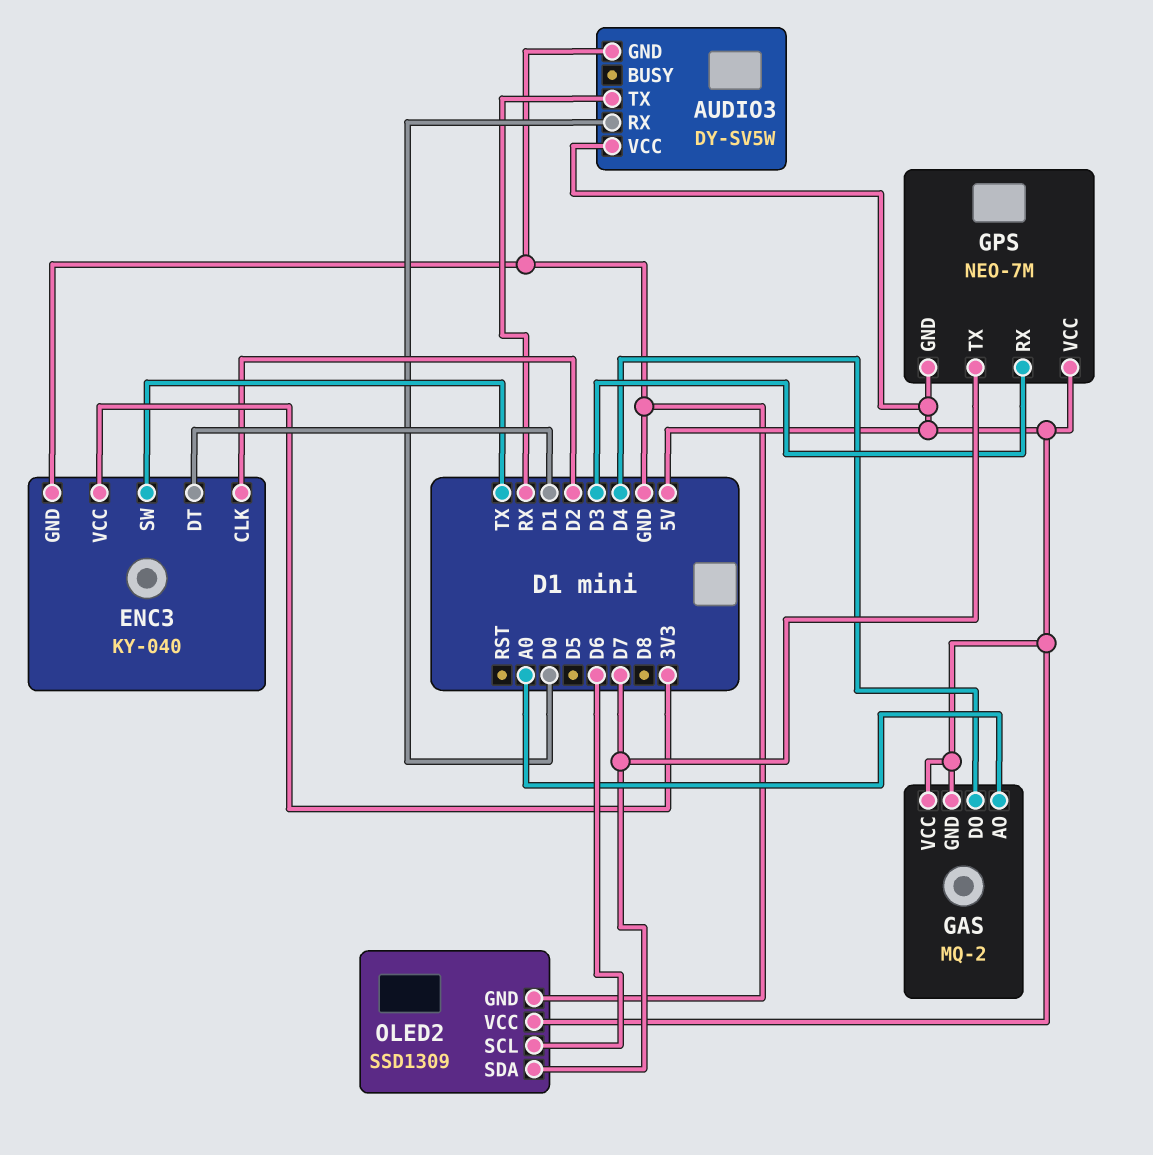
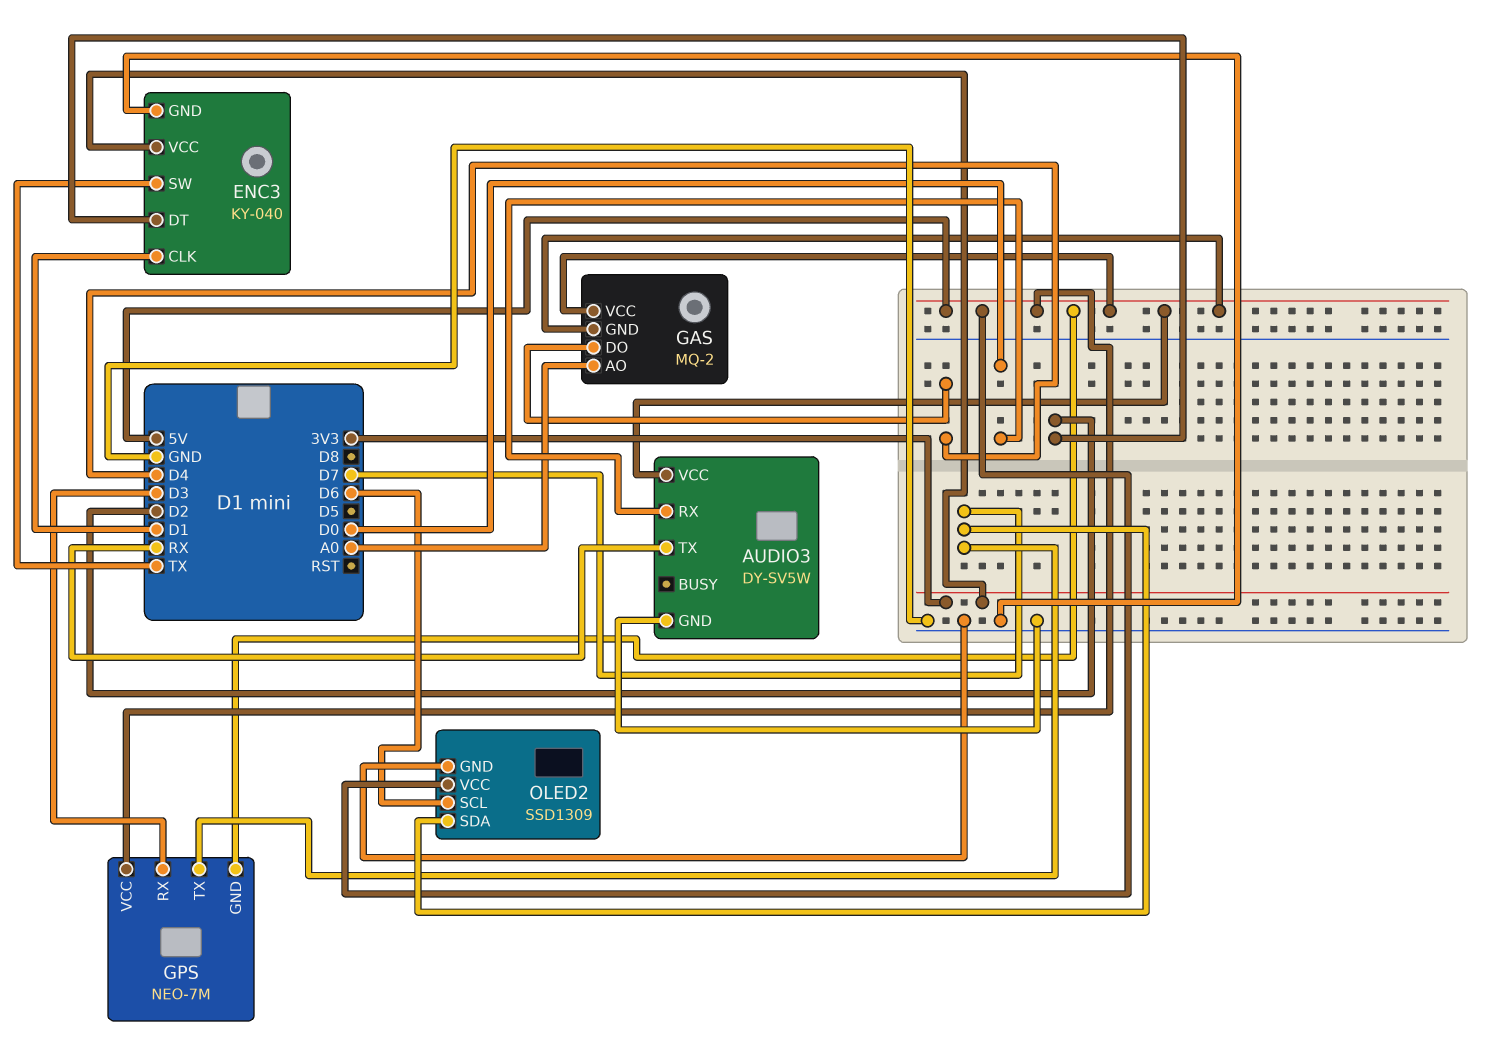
ENC3 pin CLK: D2 -> D1
ENC3 pin DT: D1 -> D2

